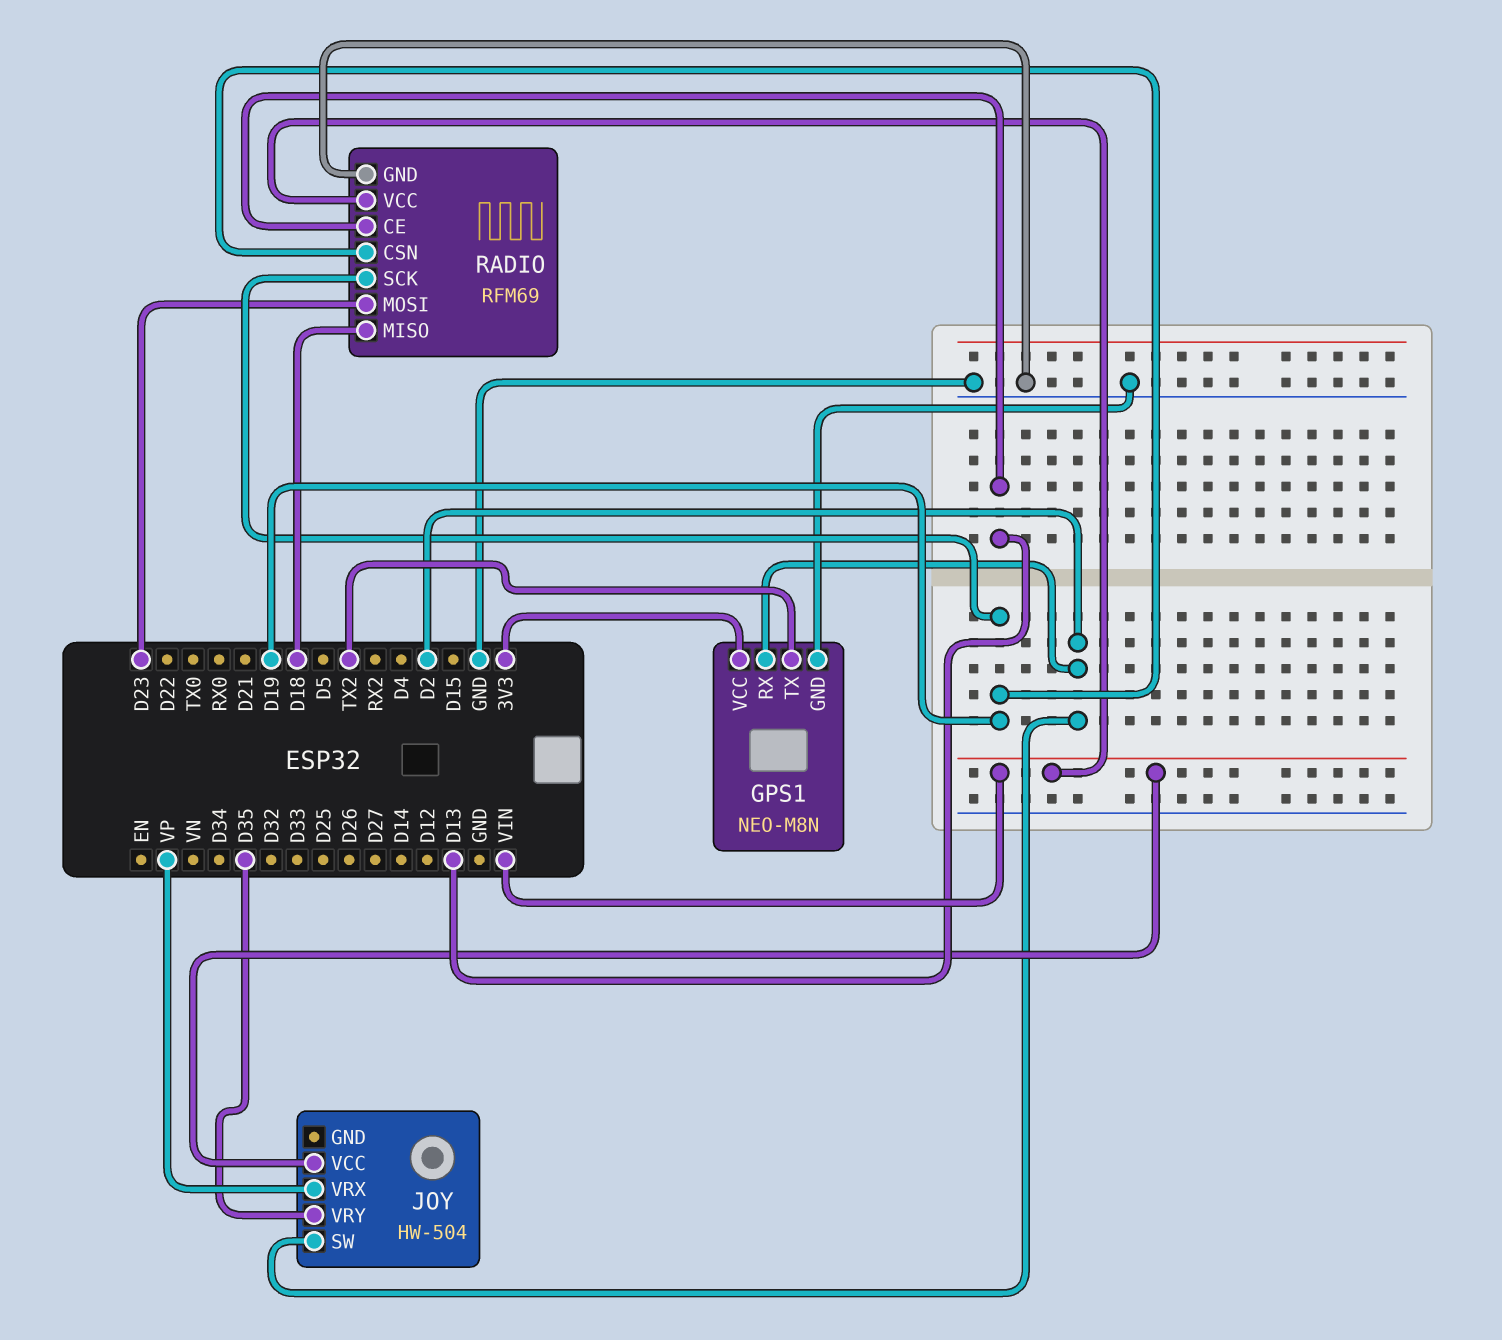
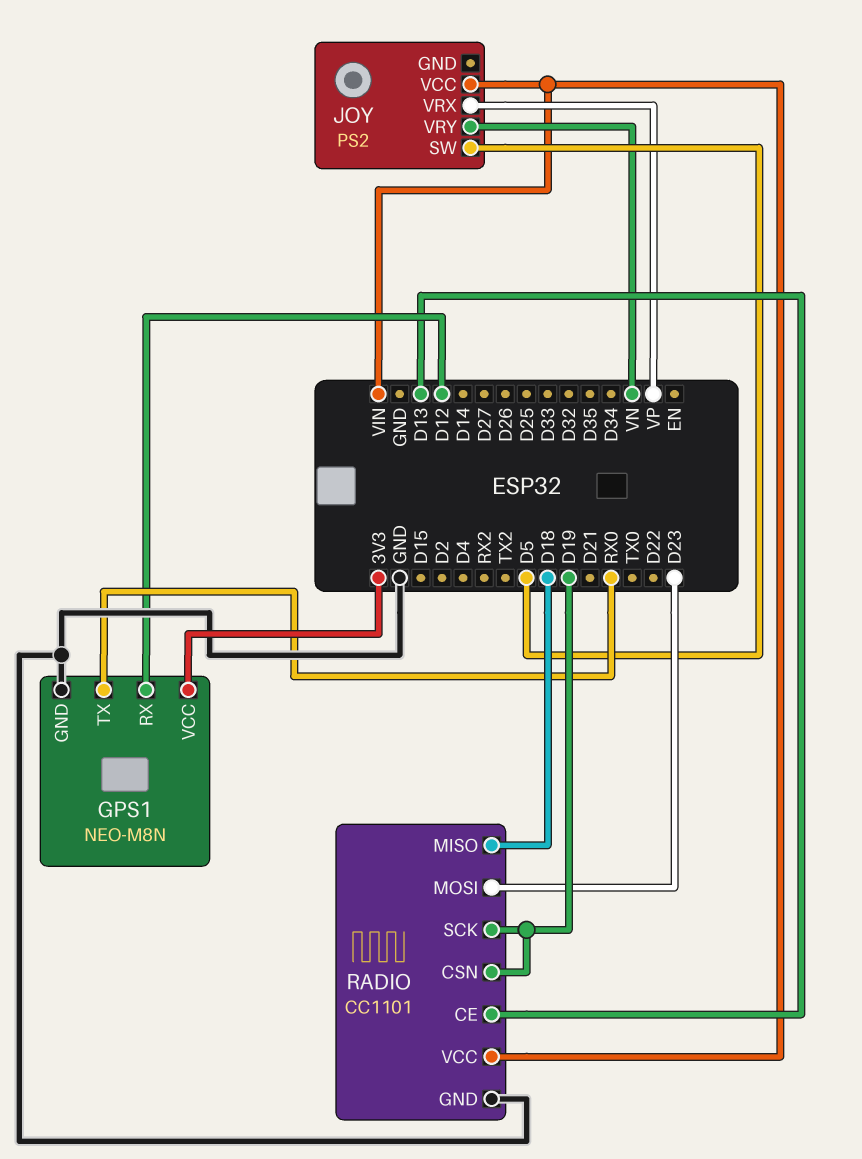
GPS1 pin RX: D2 -> D12
GPS1 pin TX: TX2 -> RX0
JOY: HW-504 -> PS2
JOY pin SW: D2 -> D5
JOY pin VRY: D35 -> VN
RADIO: RFM69 -> CC1101

